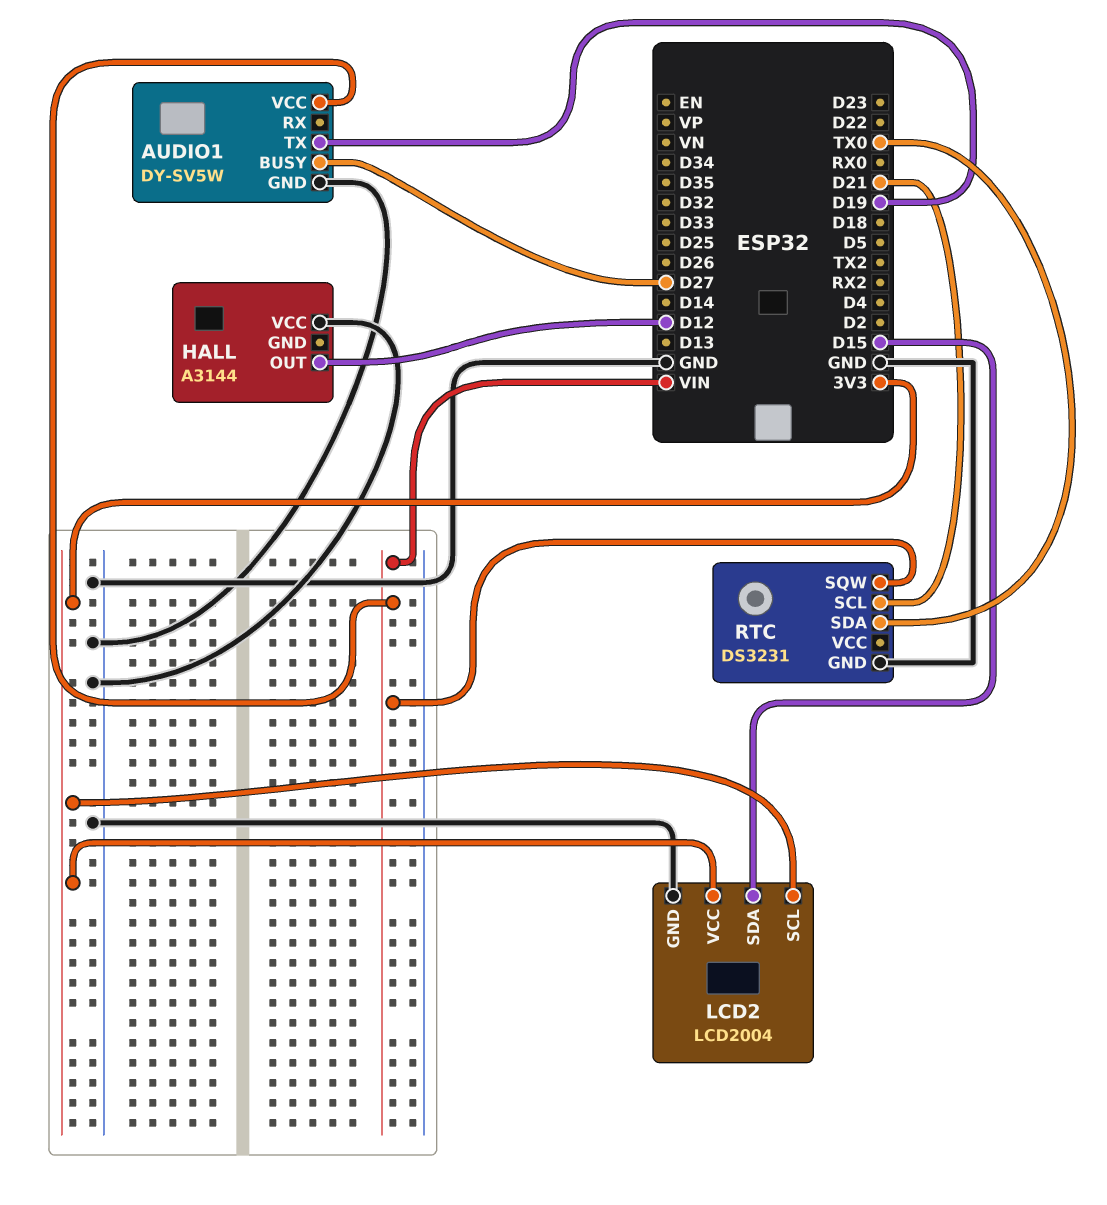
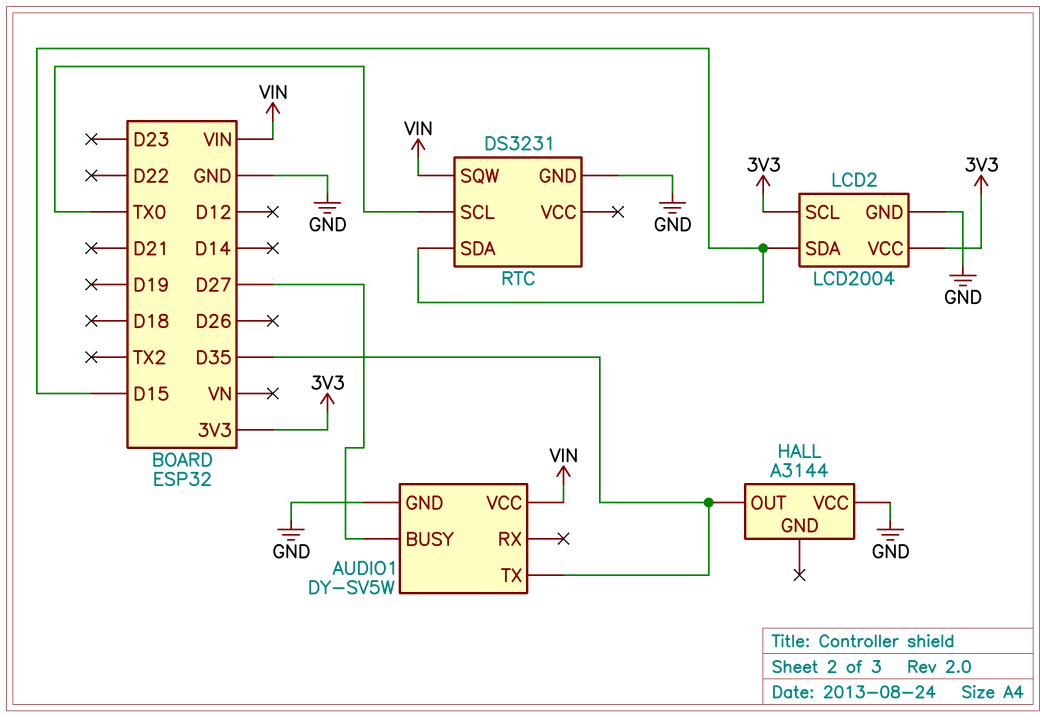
AUDIO1 pin TX: D19 -> D35
HALL pin OUT: D12 -> D35
RTC pin SCL: D21 -> TX0
RTC pin SDA: TX0 -> D15

